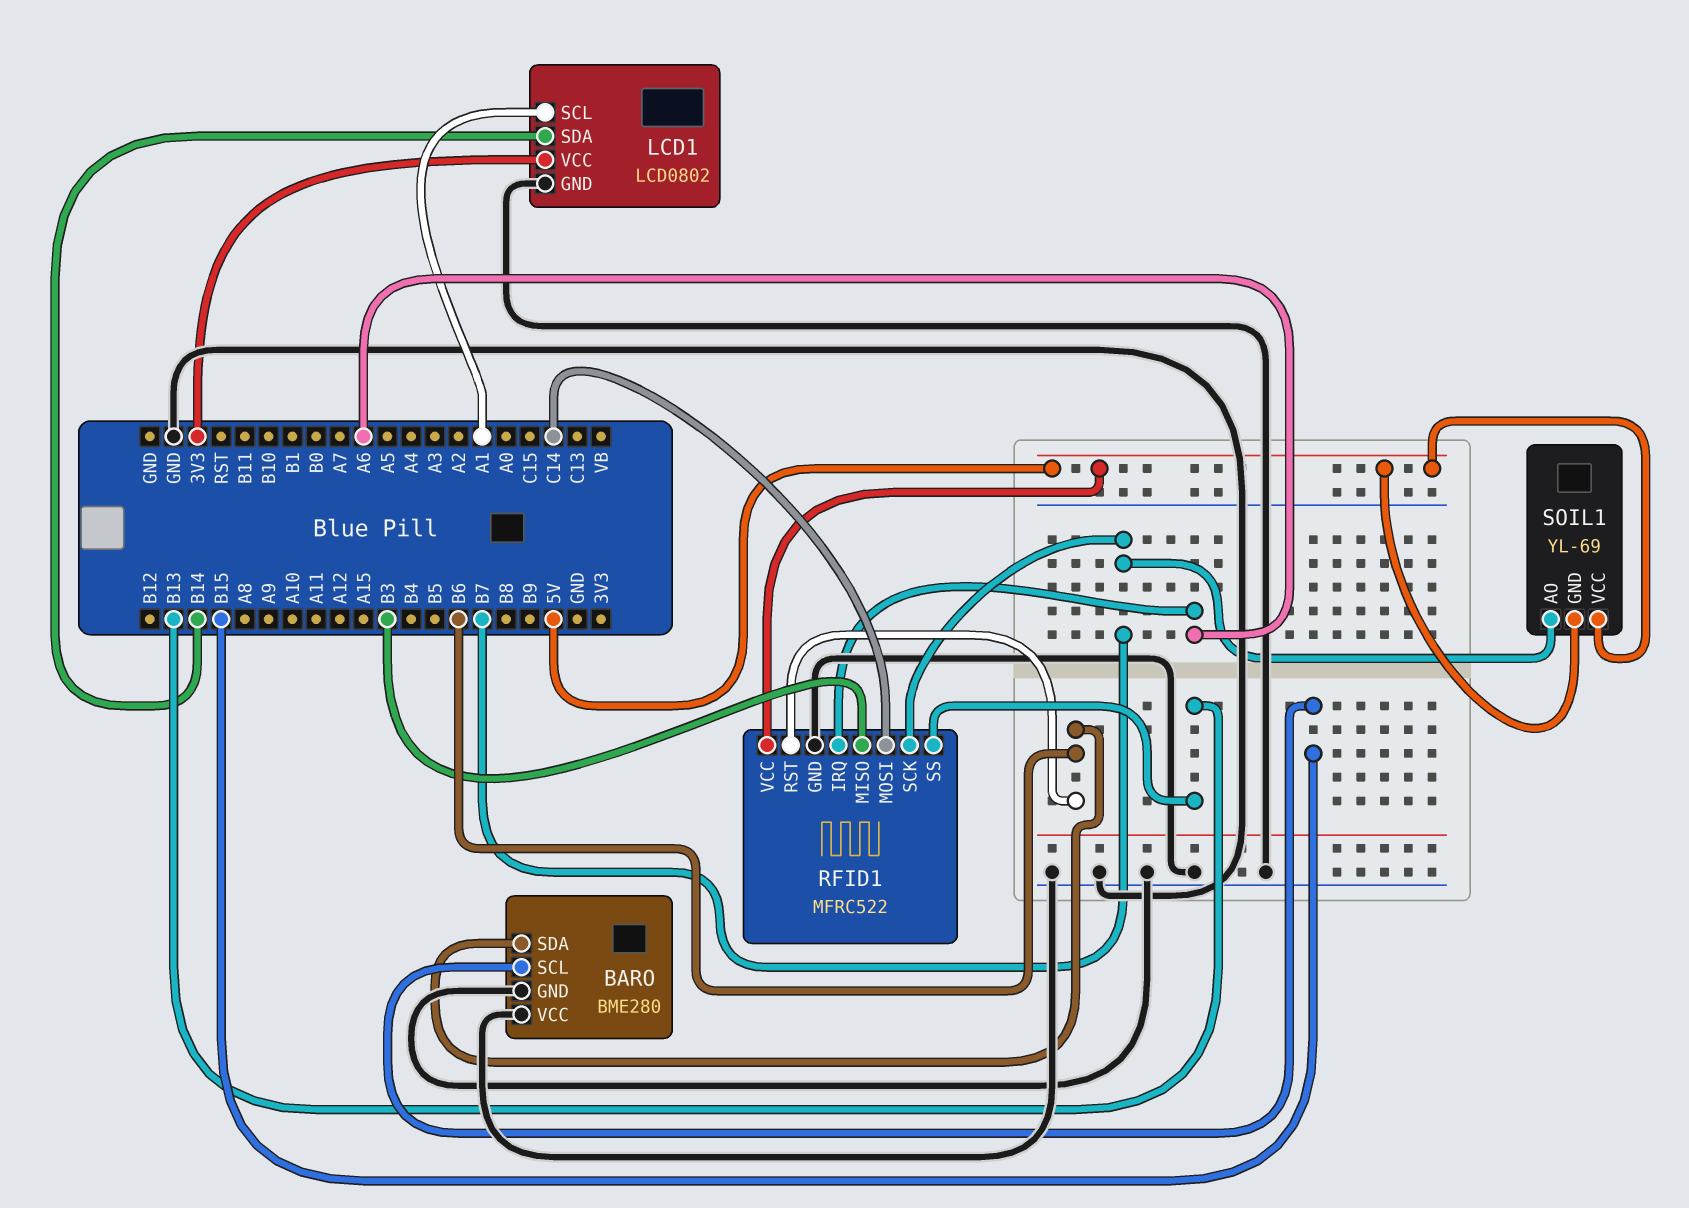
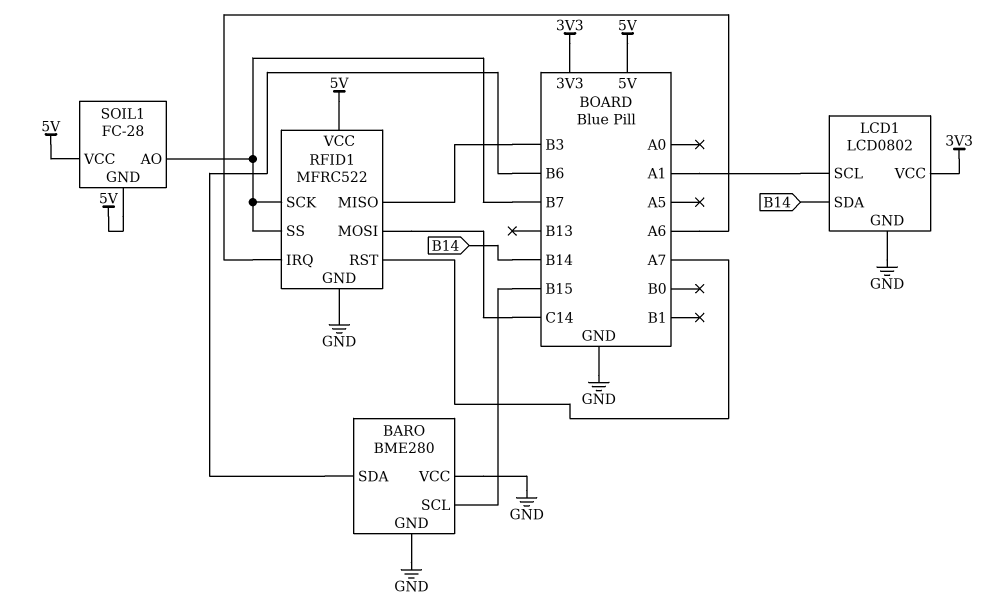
RFID1 pin RST: B6 -> A7
RFID1 pin SS: B13 -> B7
SOIL1: YL-69 -> FC-28

